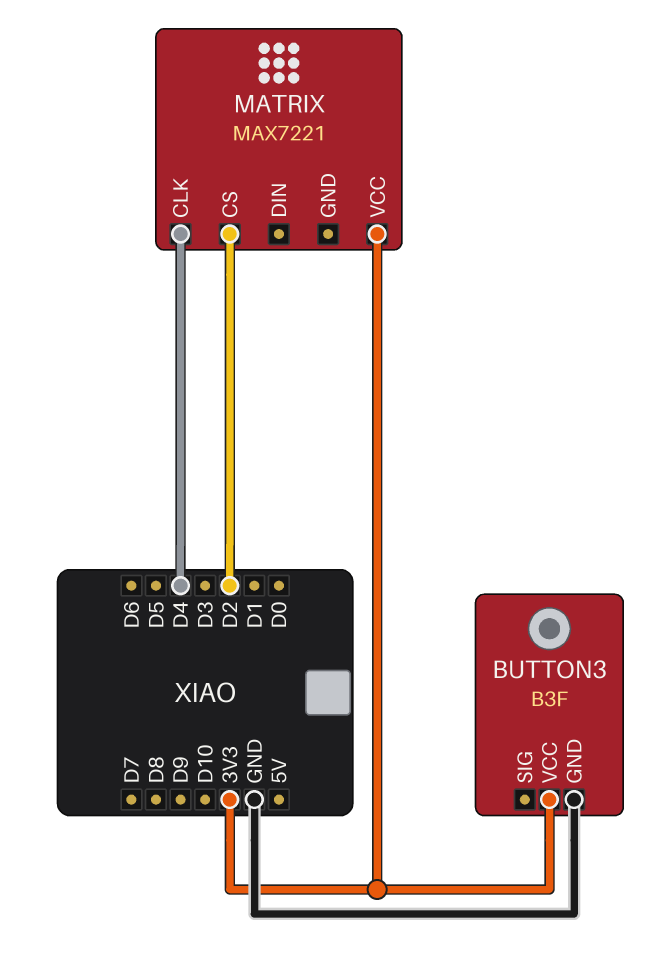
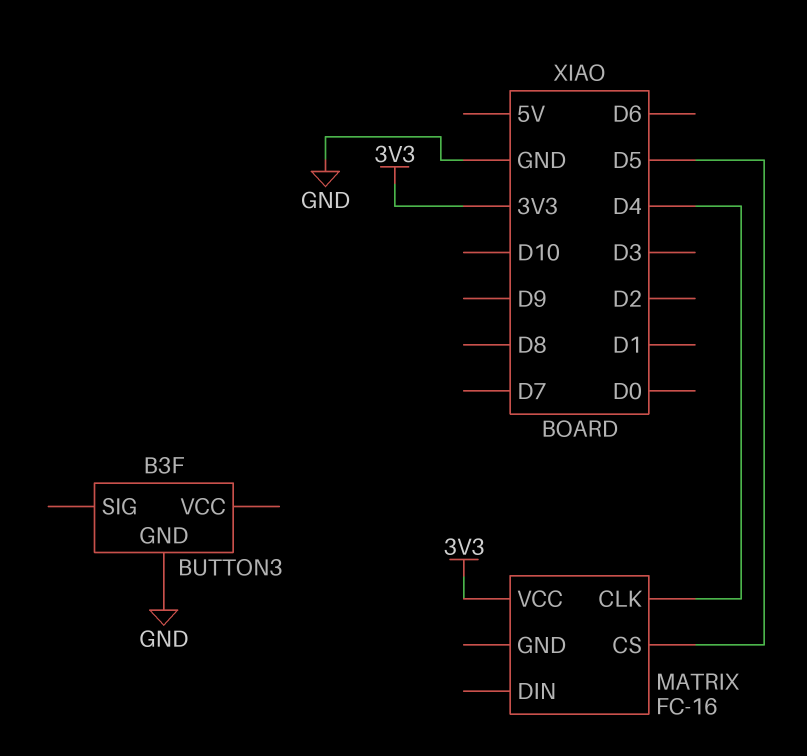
BUTTON3 pin VCC: 3V3 -> none
MATRIX: MAX7221 -> FC-16
MATRIX pin CS: D2 -> D5

